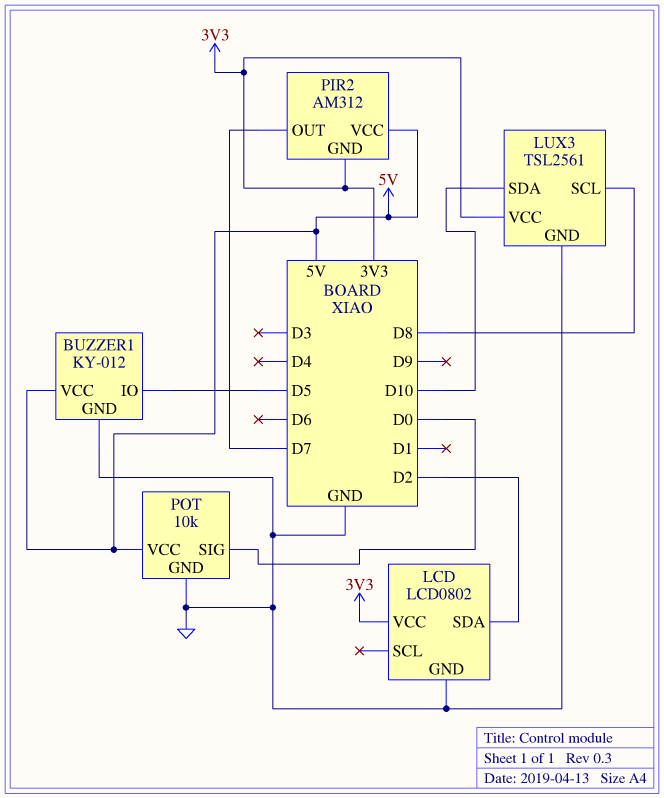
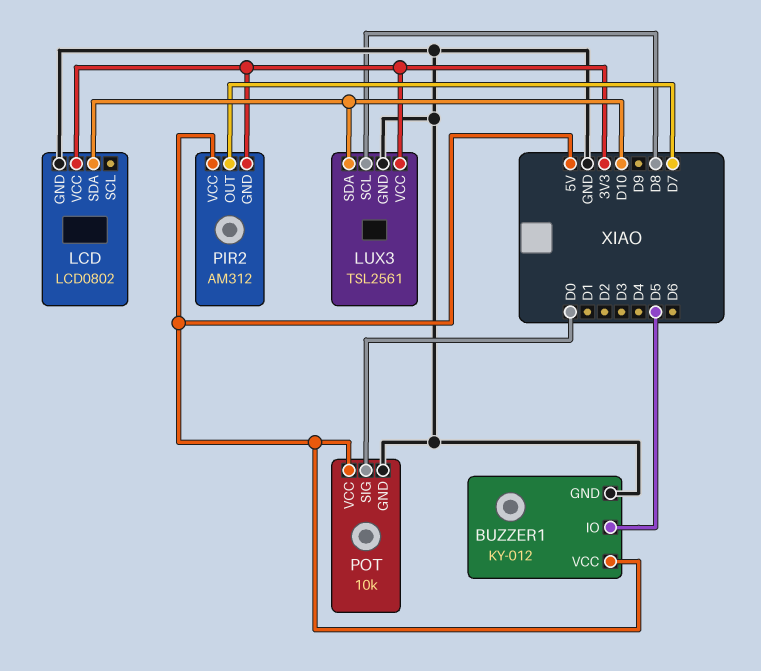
LCD pin SDA: D2 -> D10

